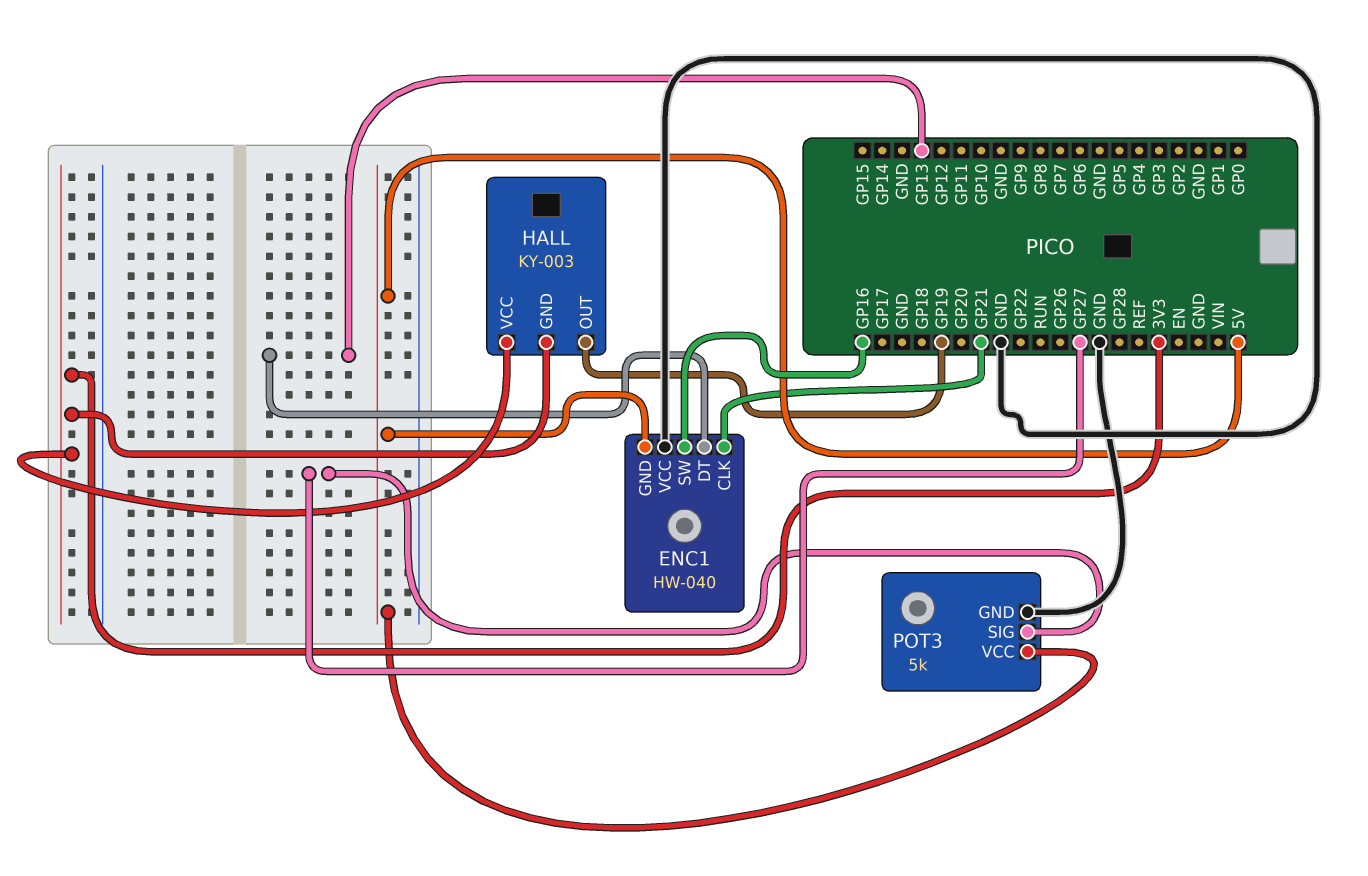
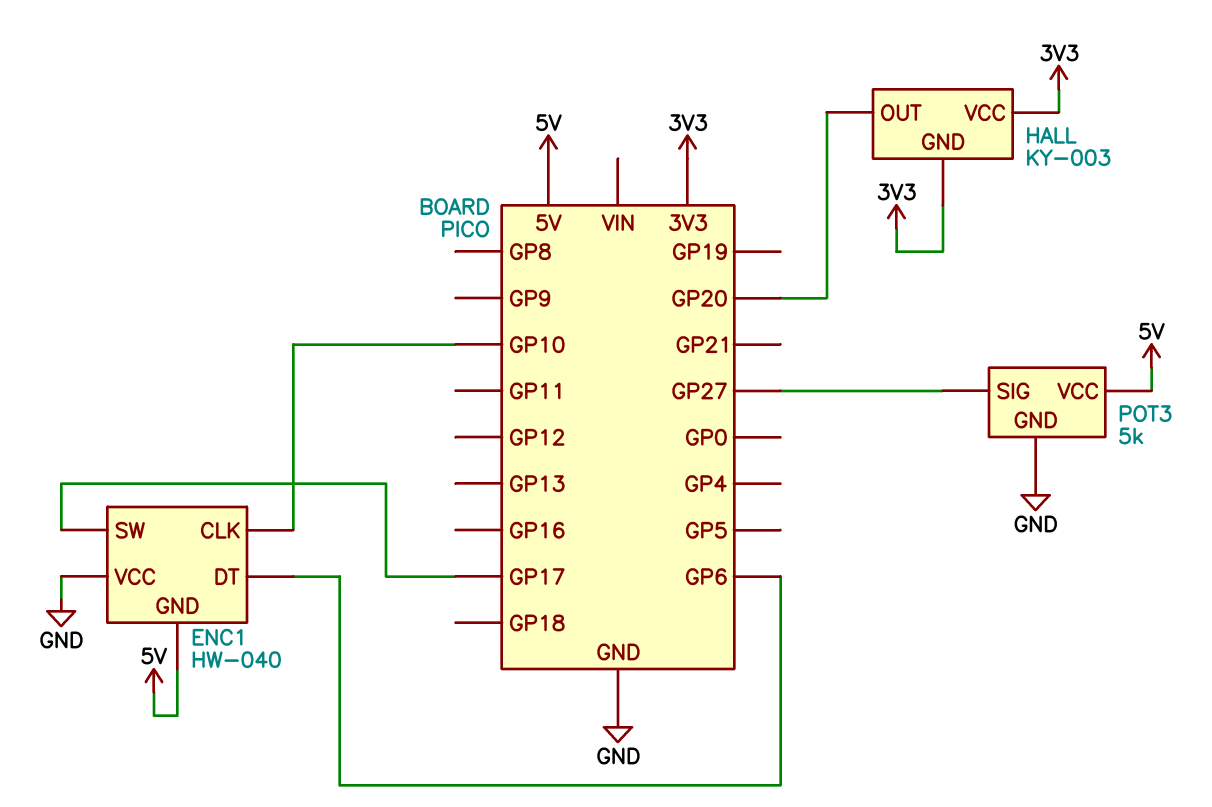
ENC1 pin CLK: GP21 -> GP10
ENC1 pin DT: GP13 -> GP6
ENC1 pin SW: GP16 -> GP17
HALL pin OUT: GP19 -> GP20

